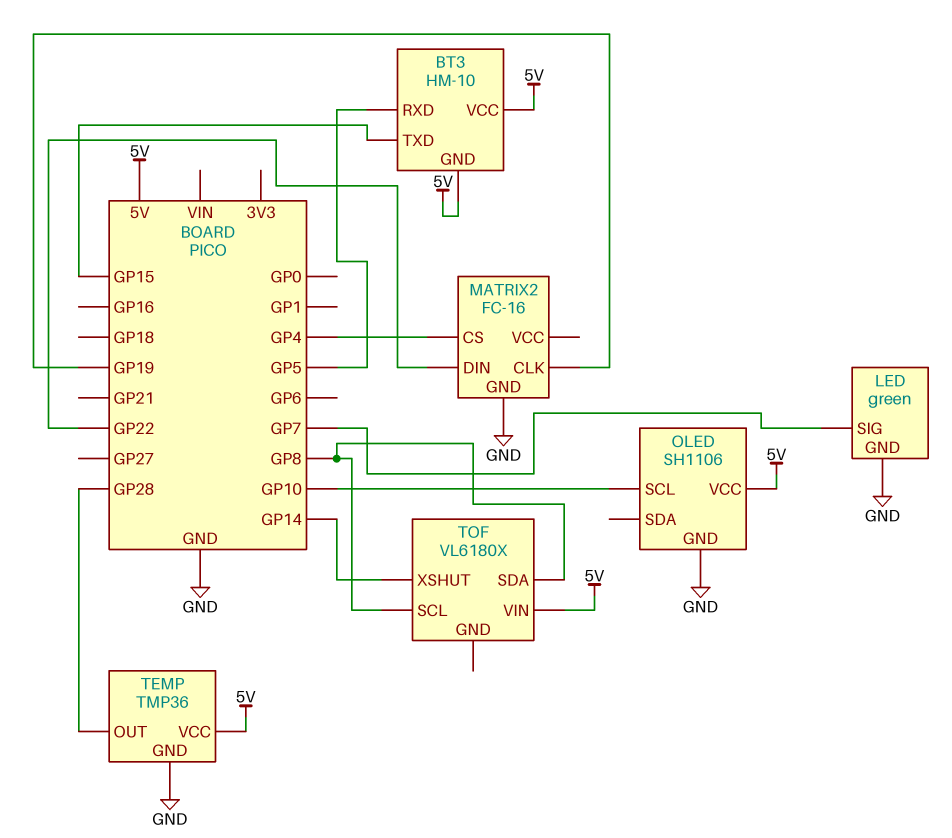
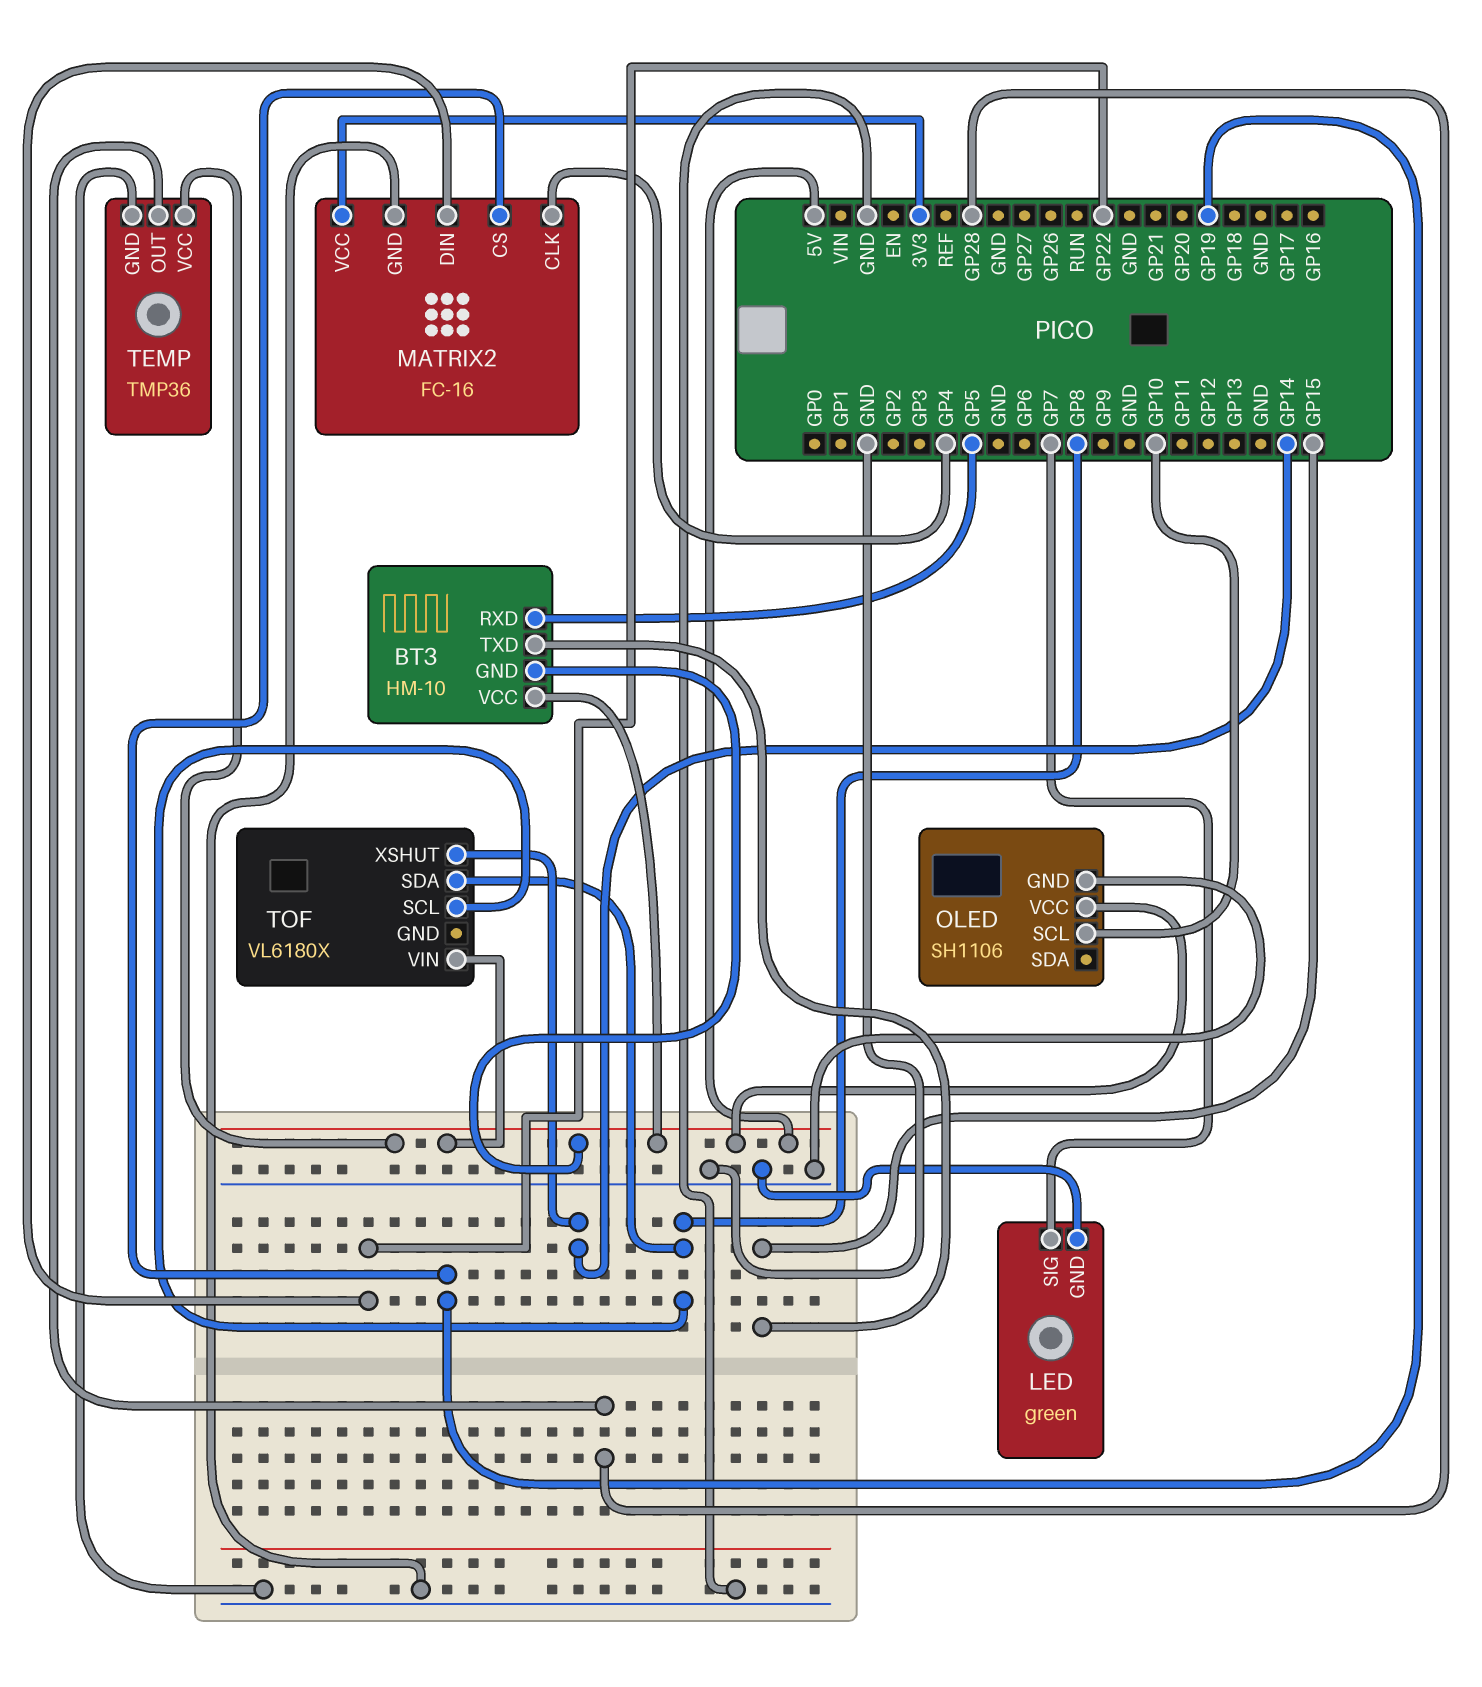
MATRIX2 pin CLK: GP19 -> GP4
MATRIX2 pin CS: GP4 -> GP19
MATRIX2 pin VCC: none -> 3V3

